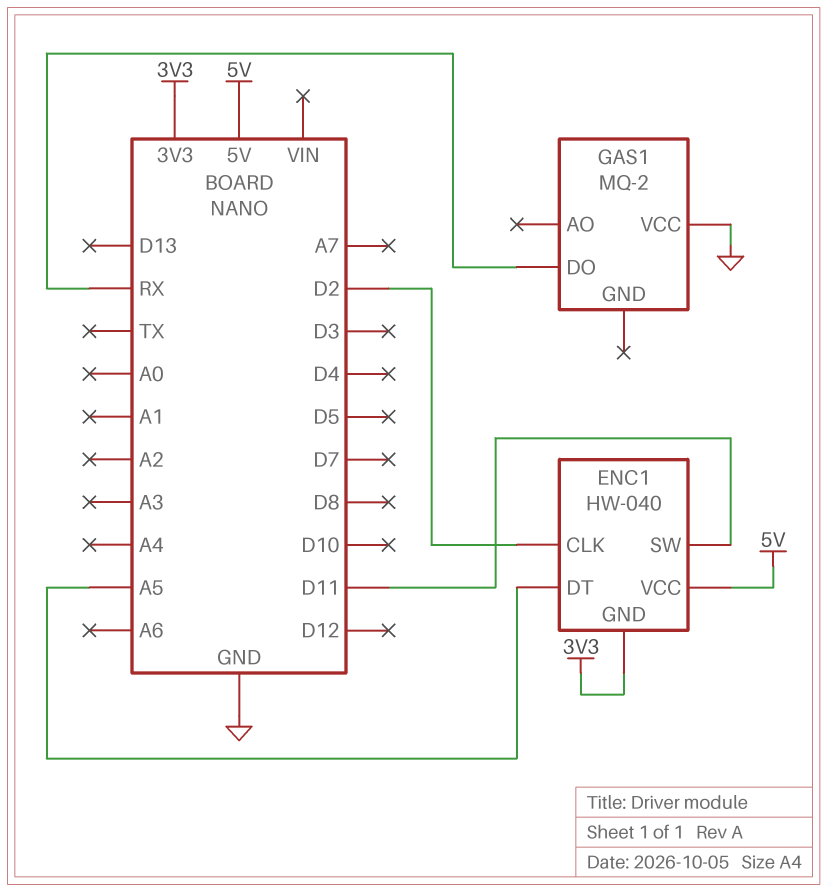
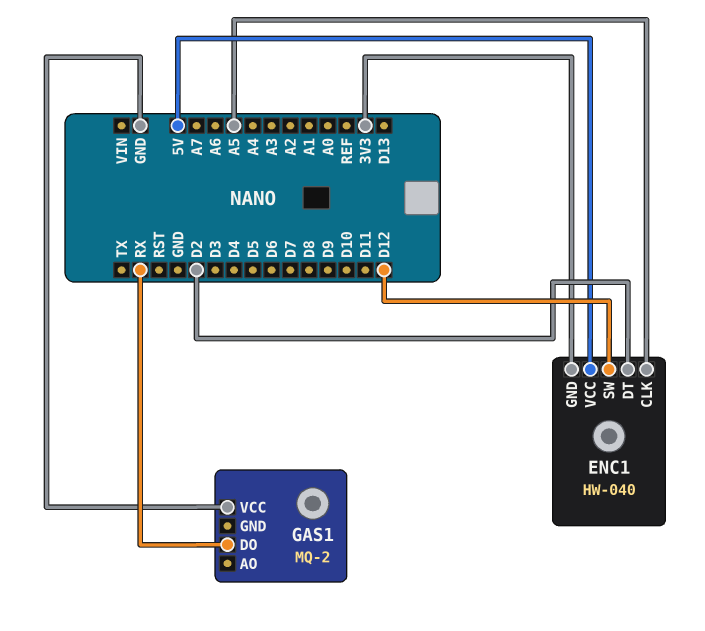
ENC1 pin CLK: D2 -> A5
ENC1 pin DT: A5 -> D2
ENC1 pin SW: D11 -> D12

